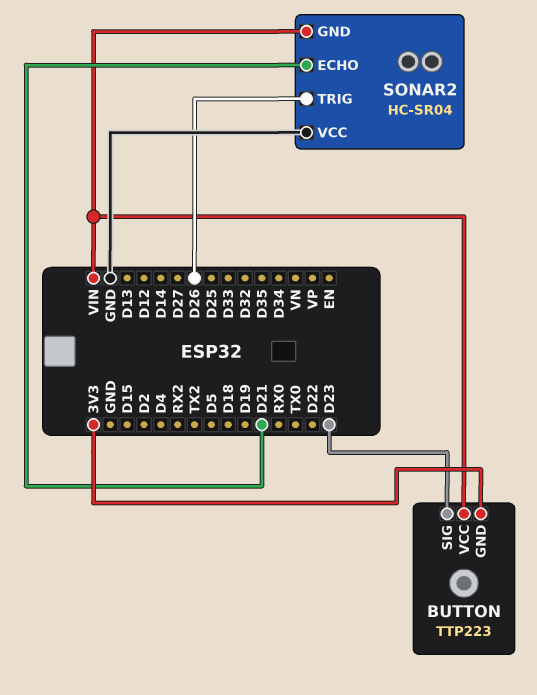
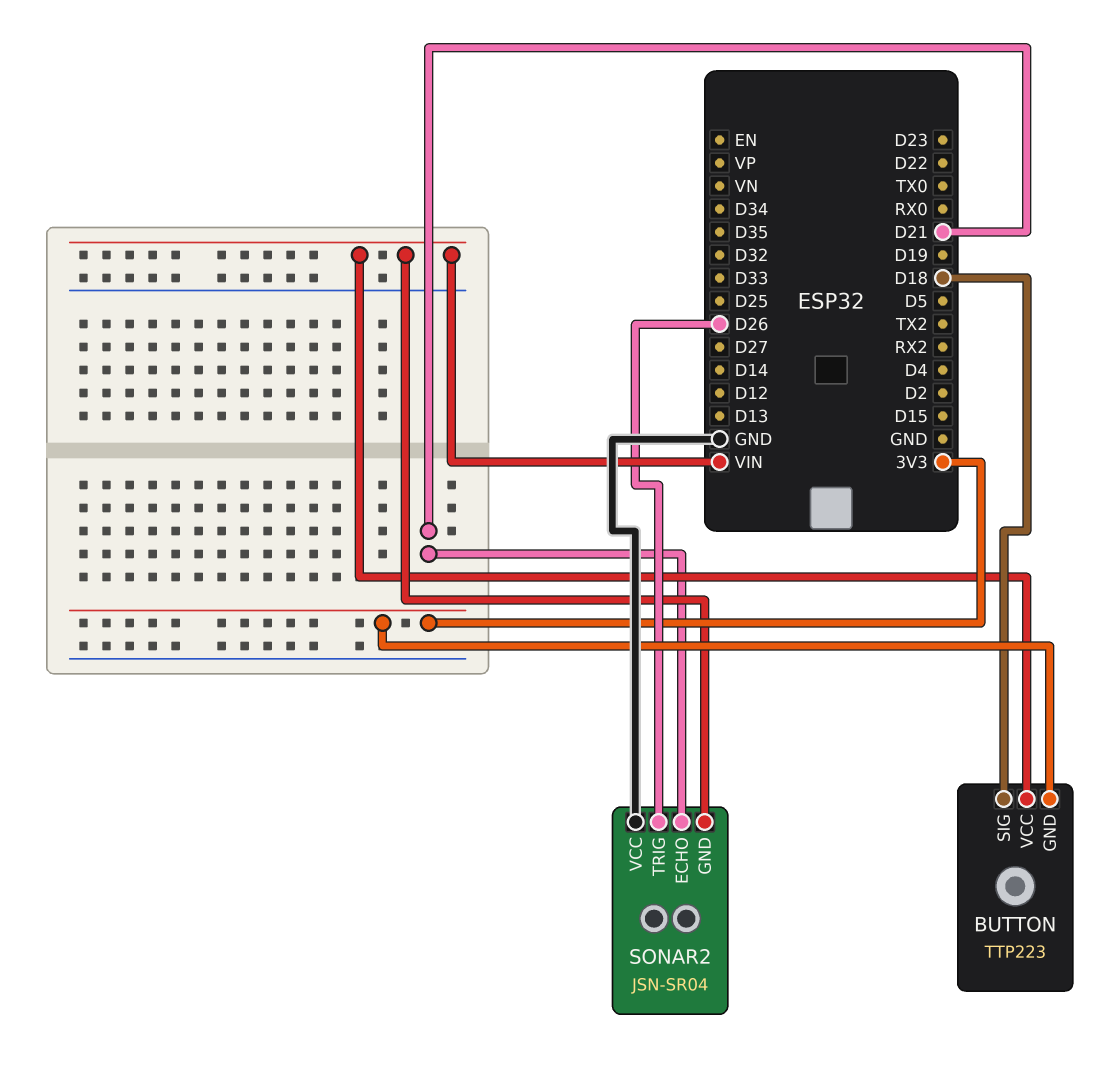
BUTTON pin SIG: D23 -> D18
SONAR2: HC-SR04 -> JSN-SR04

